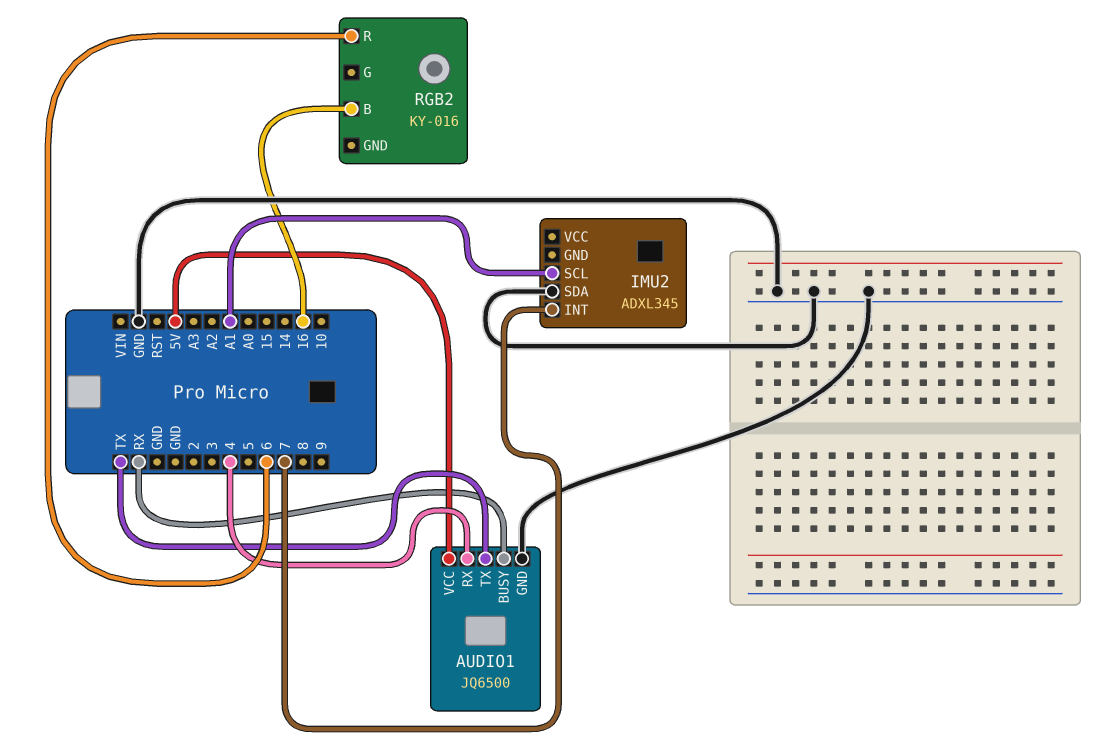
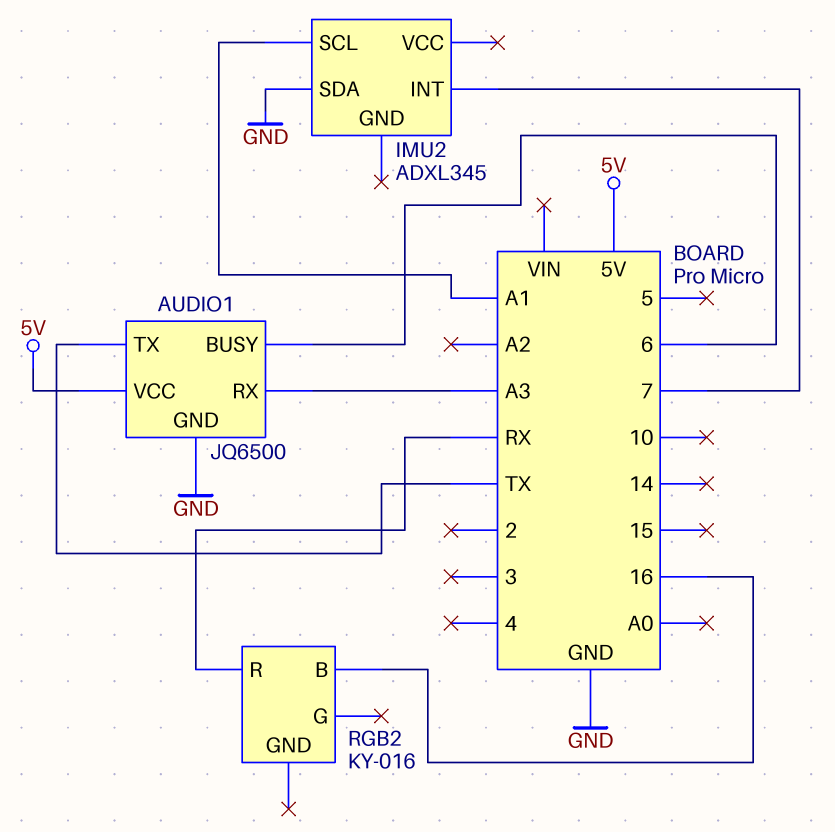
AUDIO1 pin BUSY: RX -> 6
AUDIO1 pin RX: 4 -> A3
RGB2 pin R: 6 -> RX

